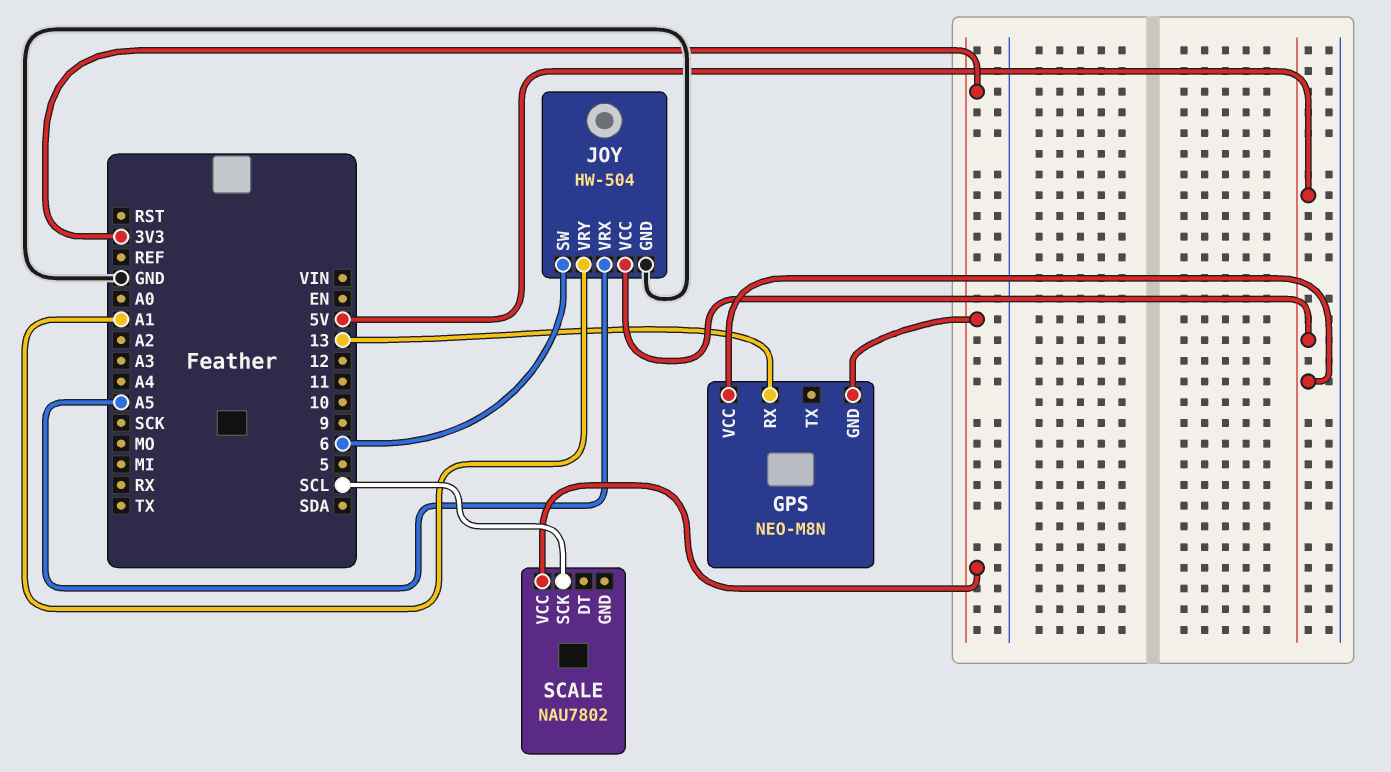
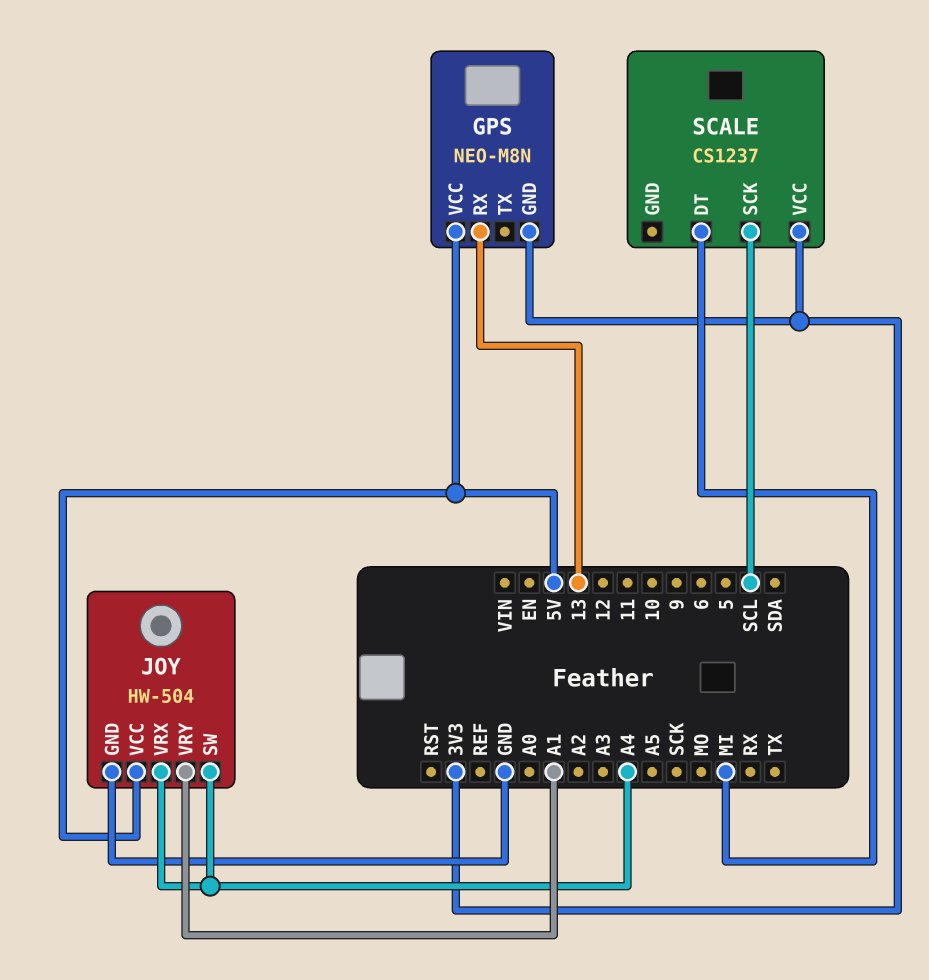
JOY pin SW: 6 -> A4
JOY pin VRX: A5 -> A4
SCALE: NAU7802 -> CS1237
SCALE pin DT: none -> MI

